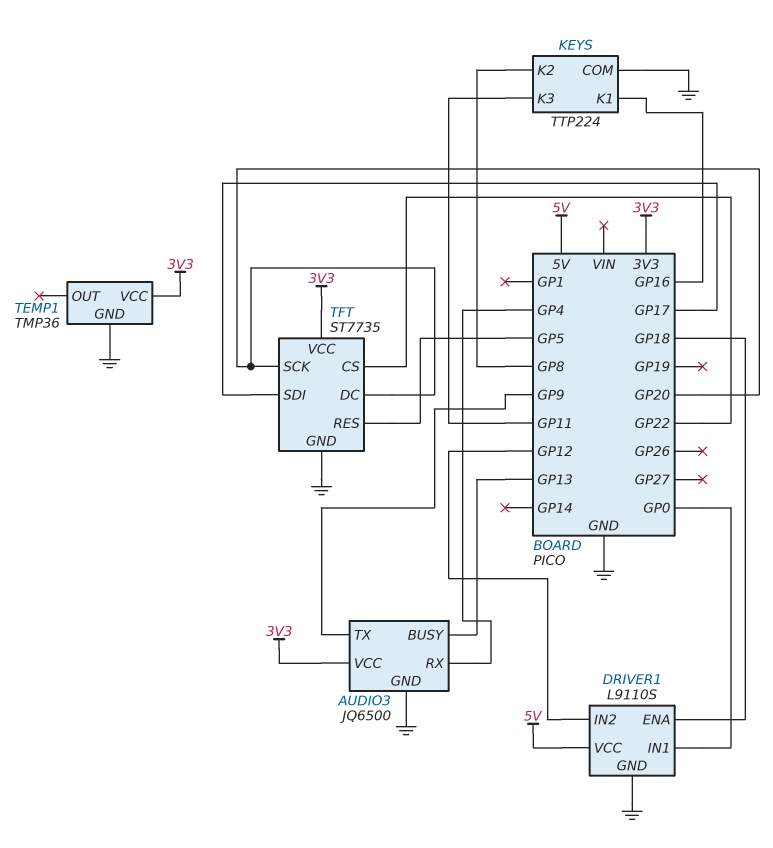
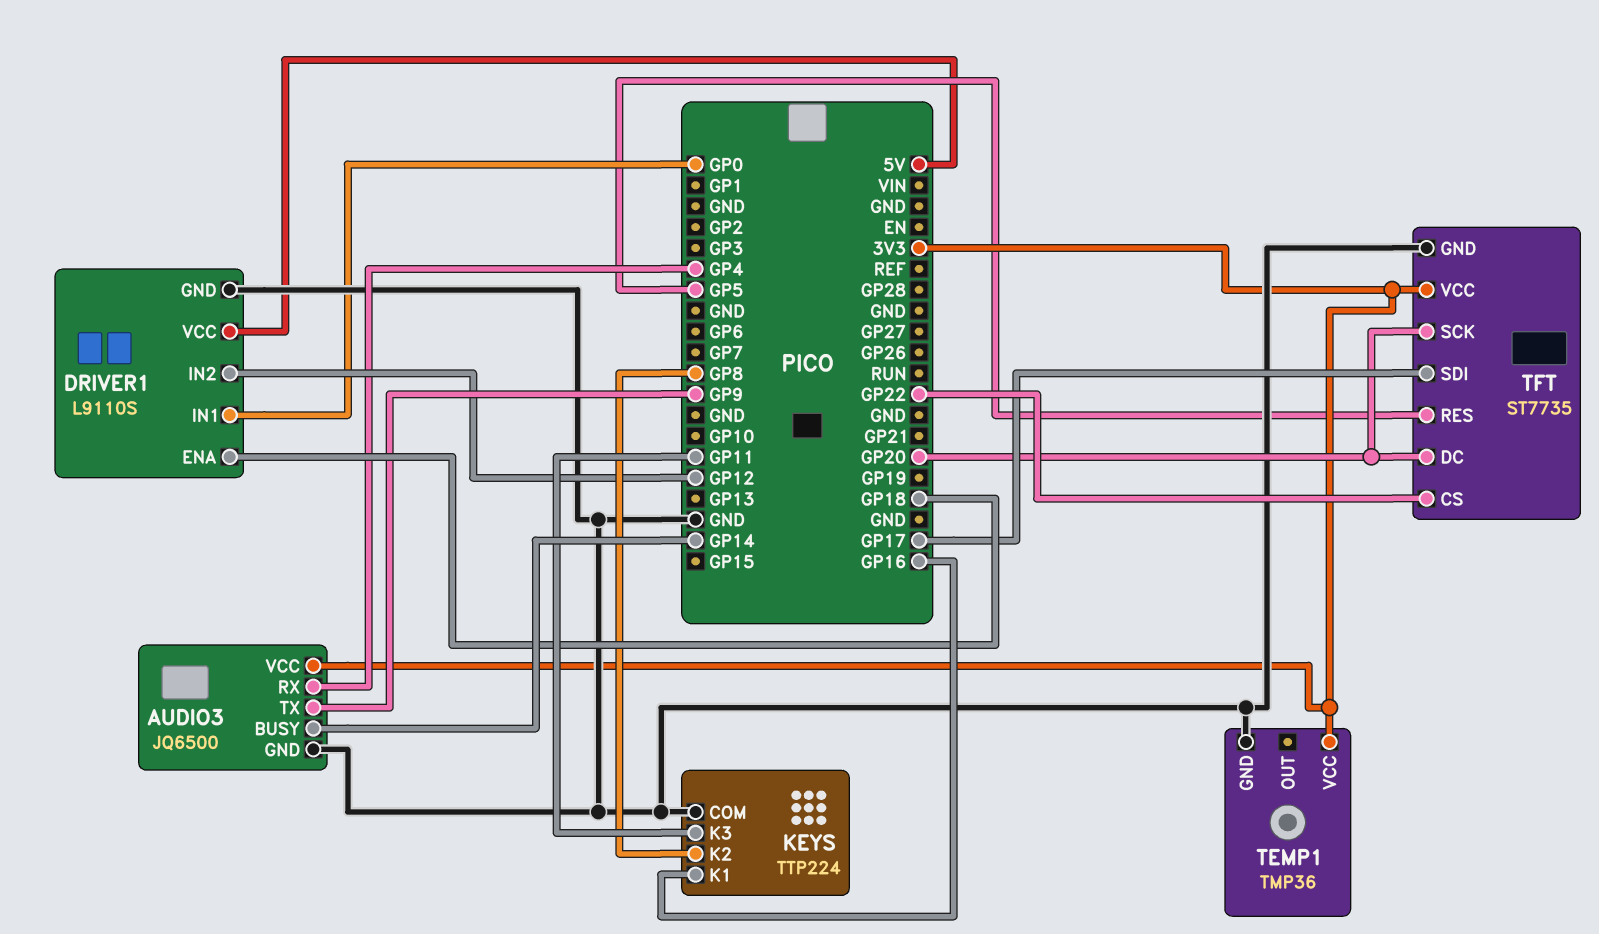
AUDIO3 pin BUSY: GP13 -> GP14

